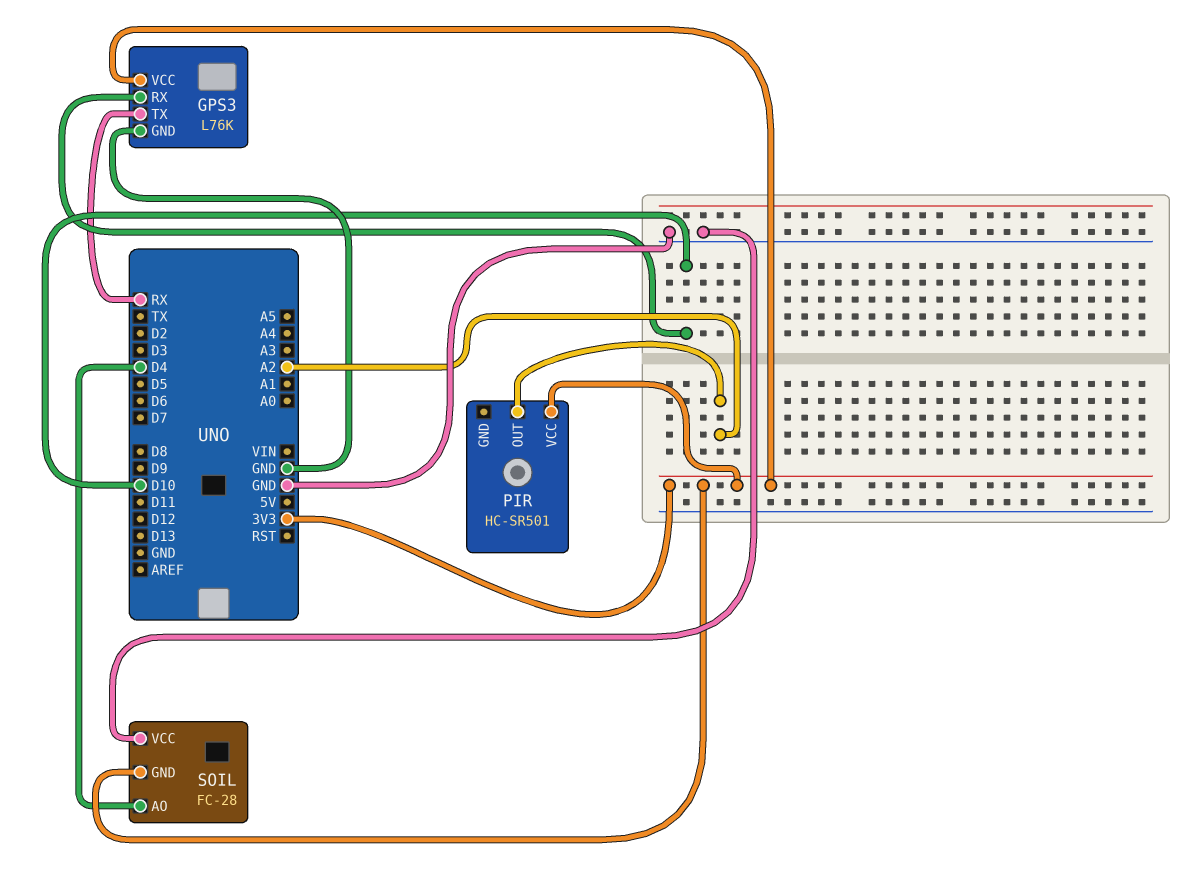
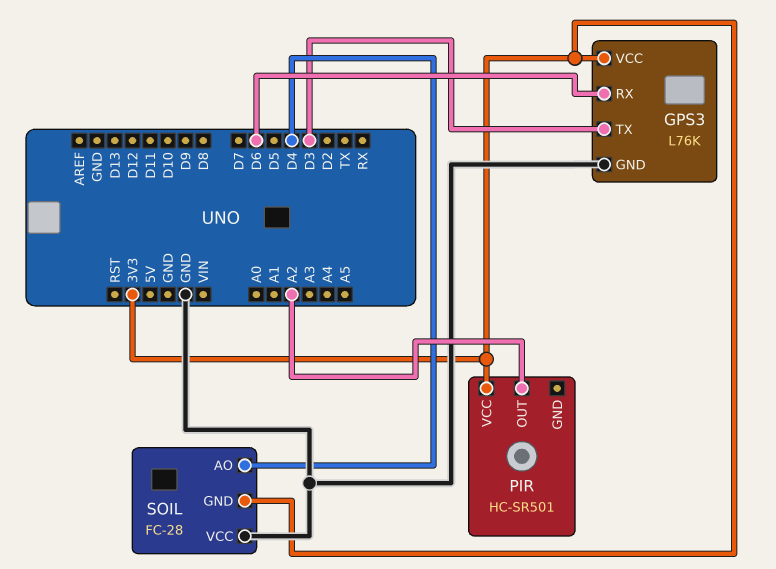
GPS3 pin RX: D10 -> D6
GPS3 pin TX: RX -> D3

